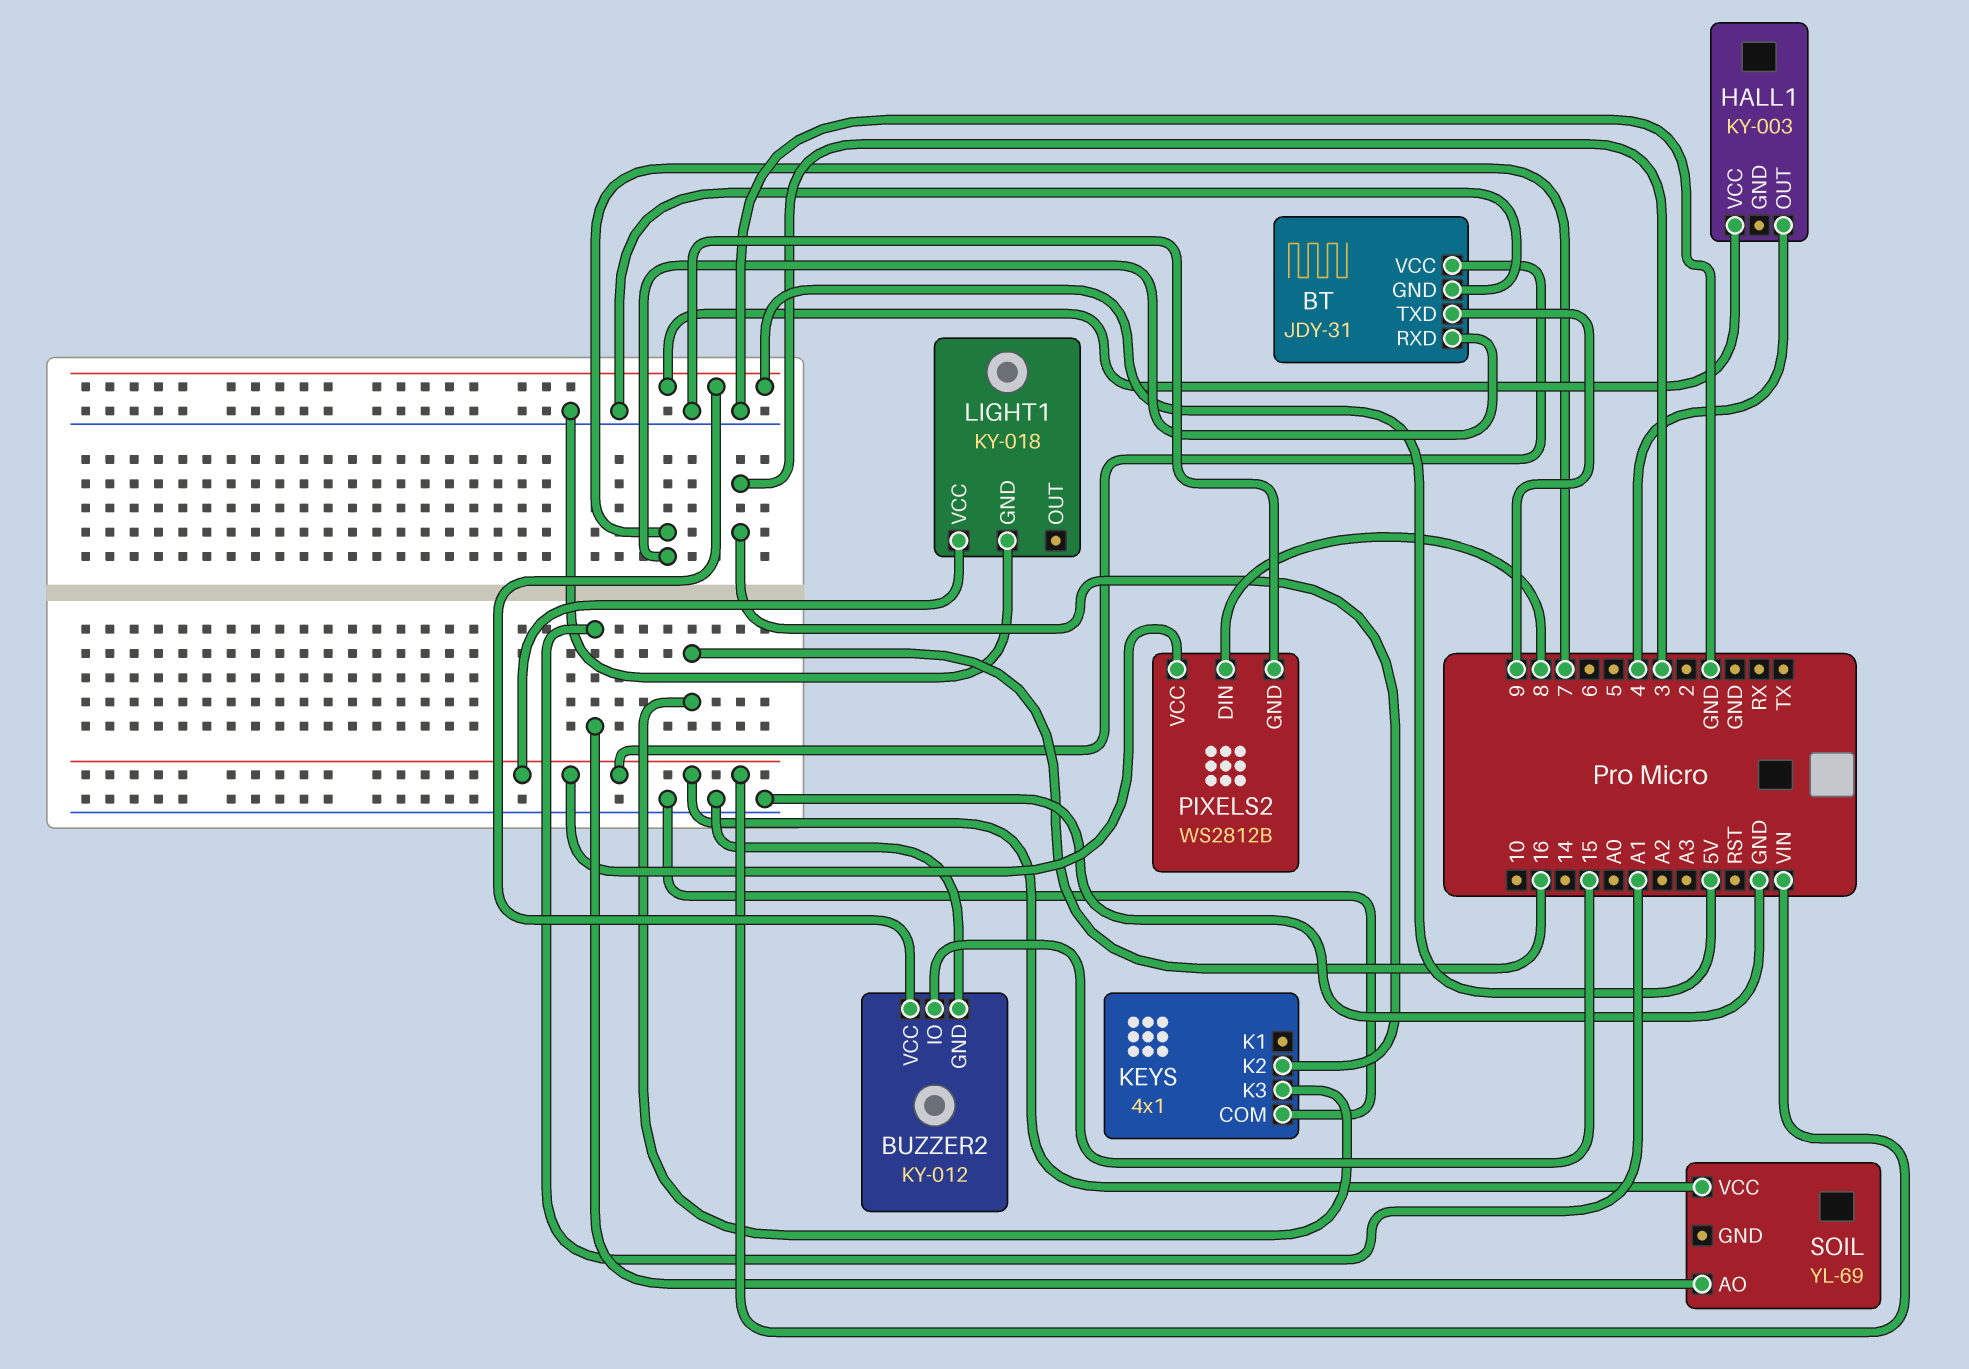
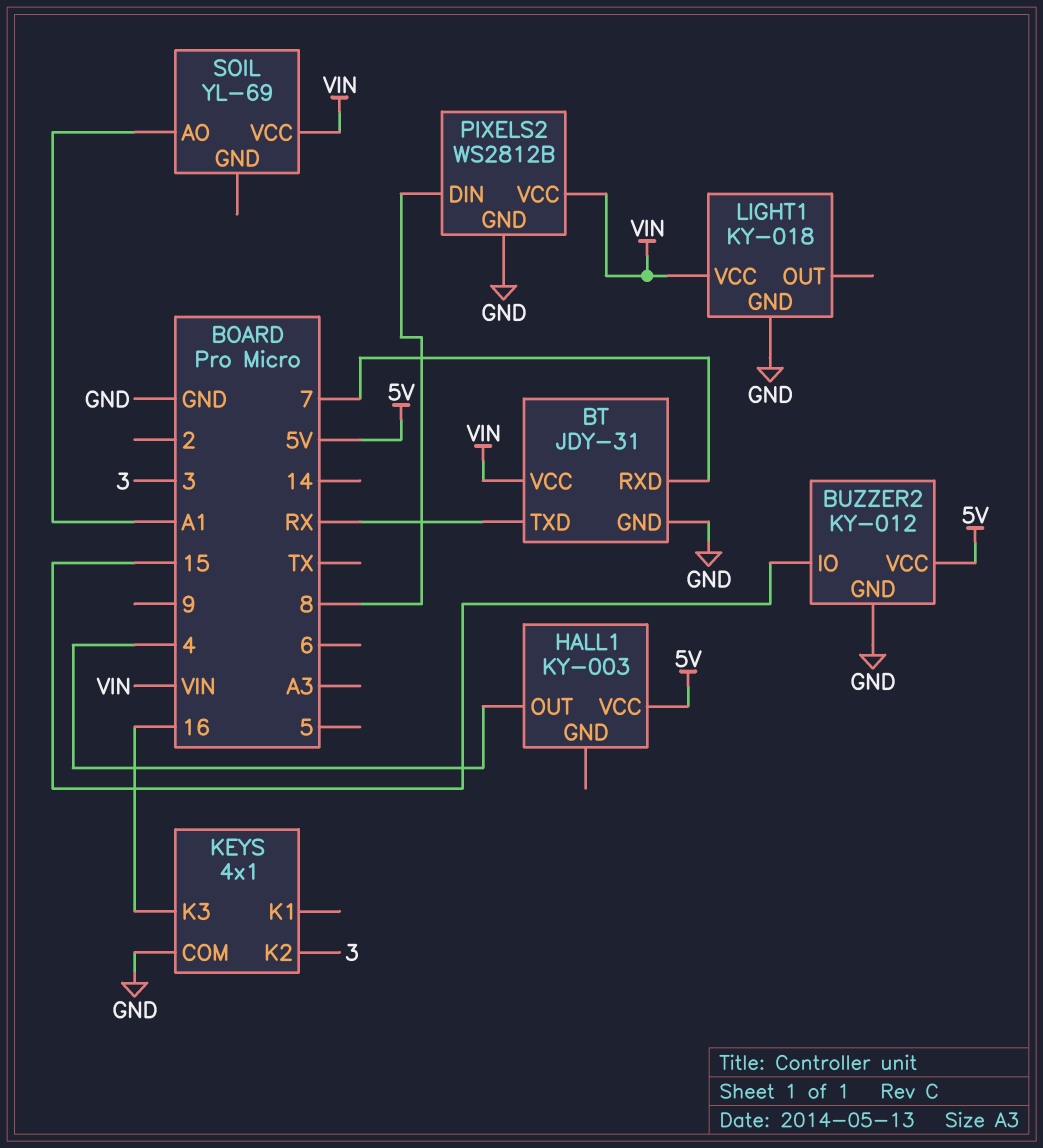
BT pin TXD: 9 -> RX

